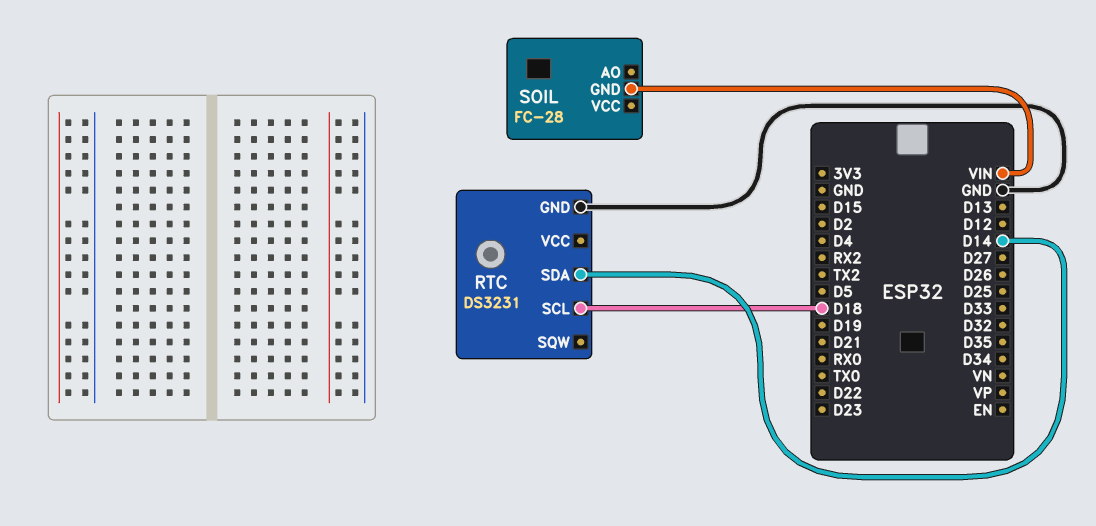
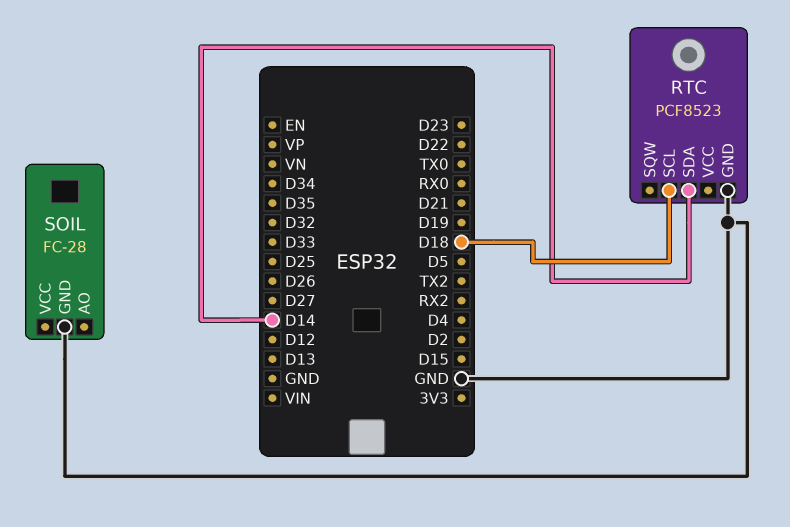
RTC: DS3231 -> PCF8523
SOIL pin GND: VIN -> GND

